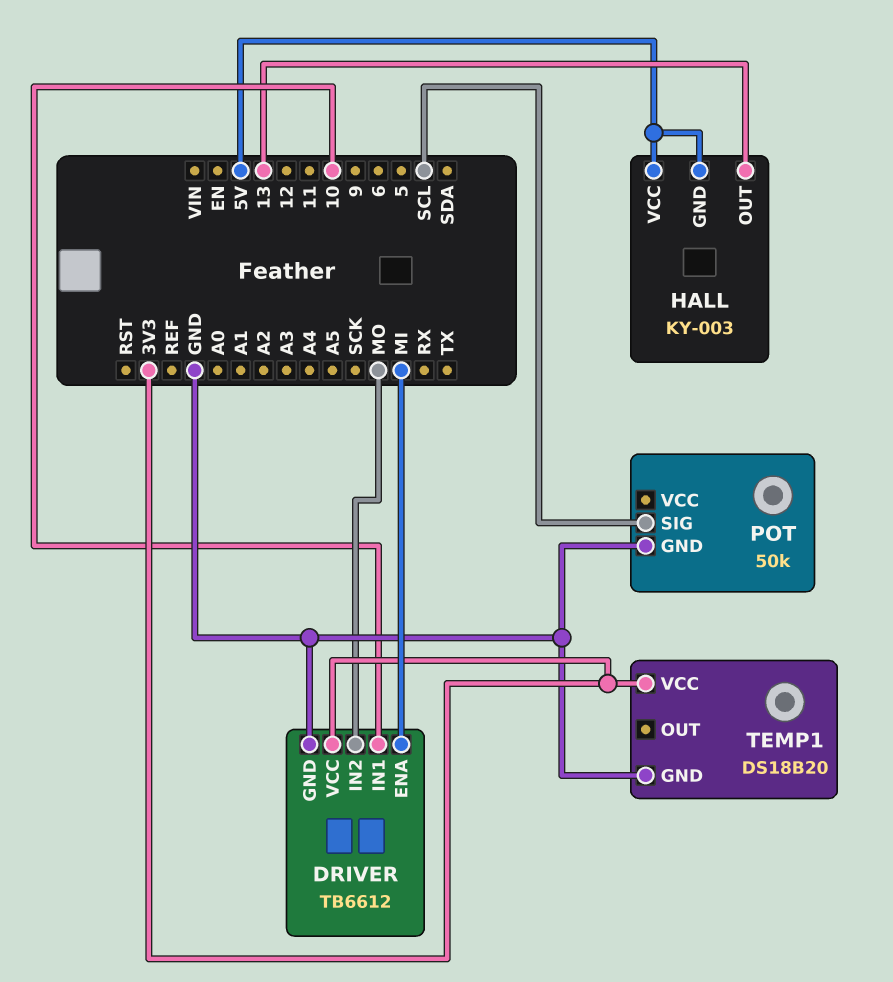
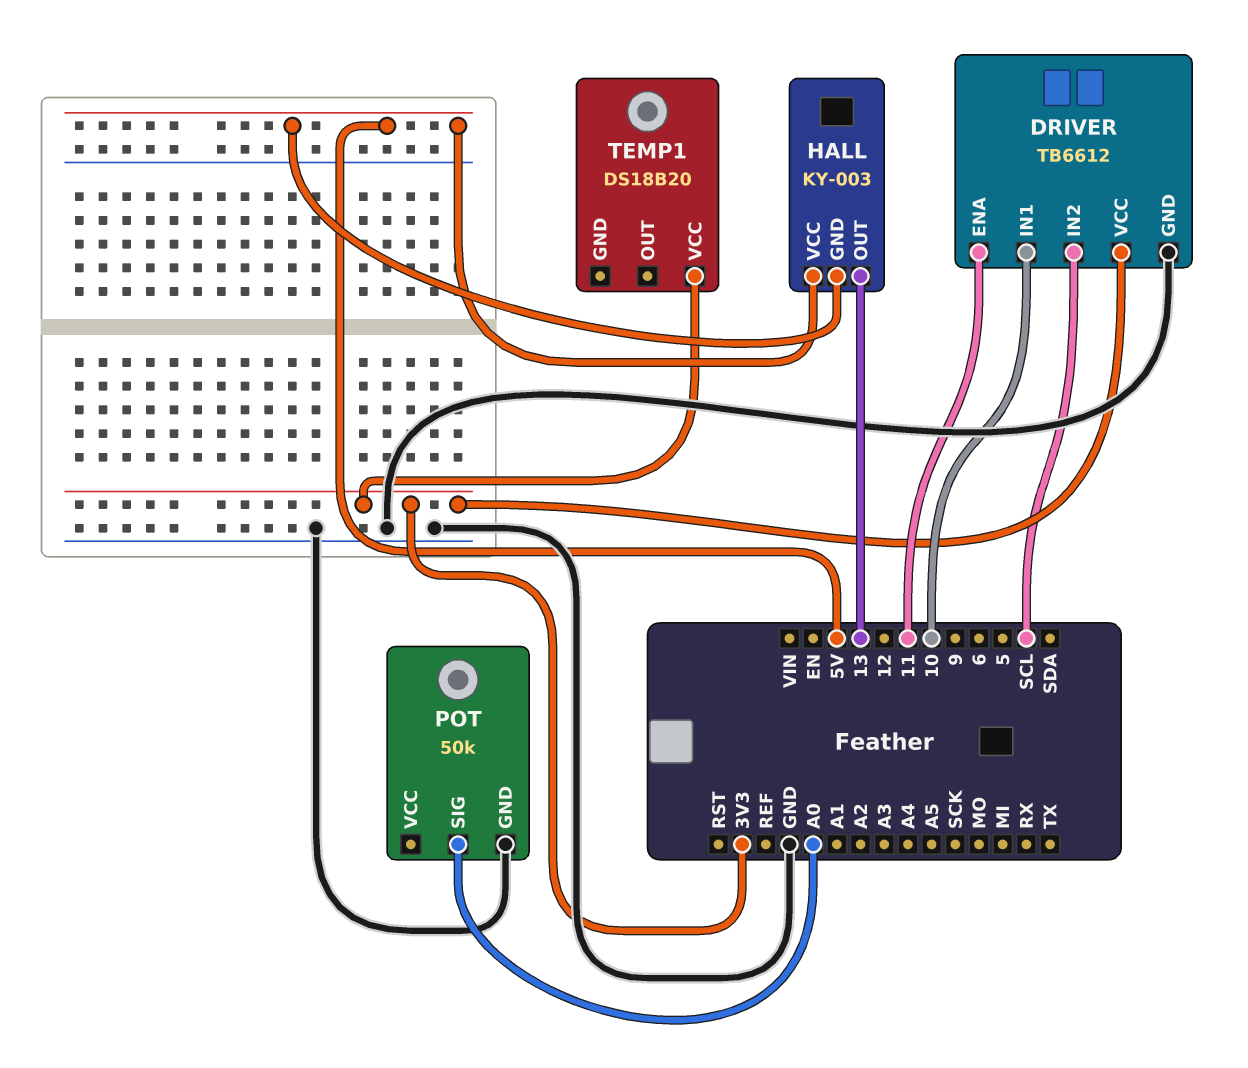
DRIVER pin ENA: MI -> 11
DRIVER pin IN2: MO -> SCL
POT pin SIG: SCL -> A0
TEMP1 pin GND: GND -> none

